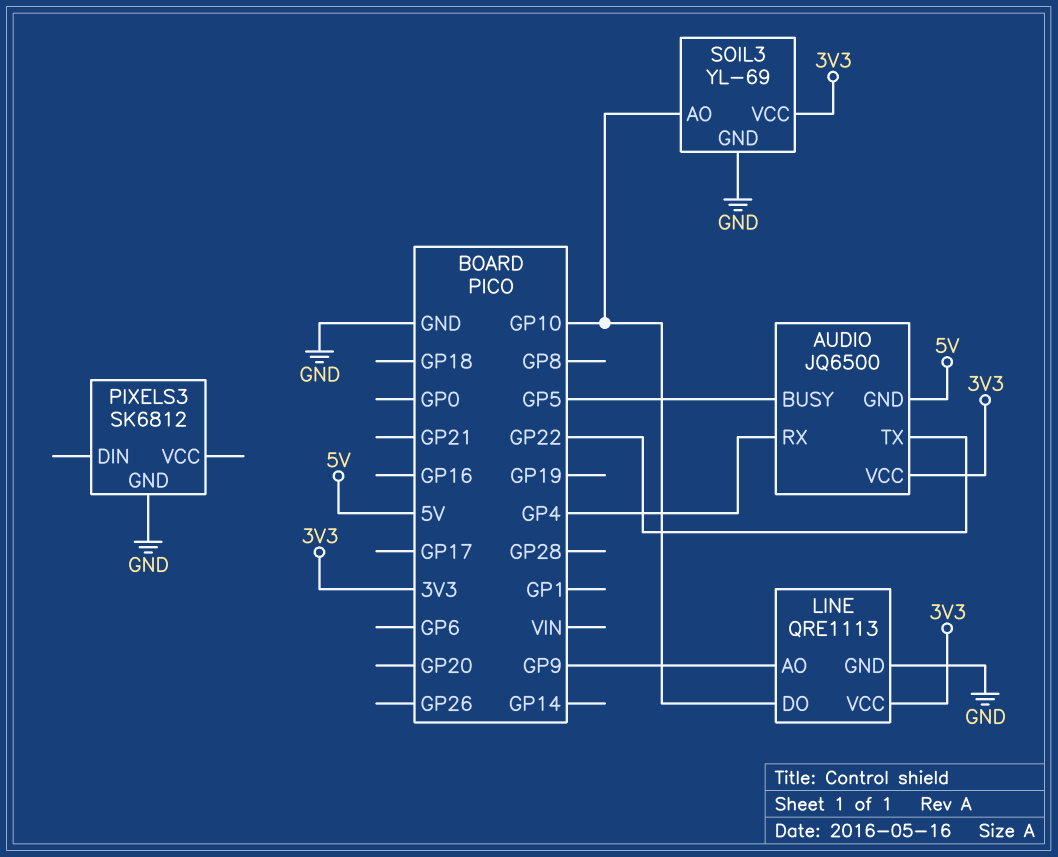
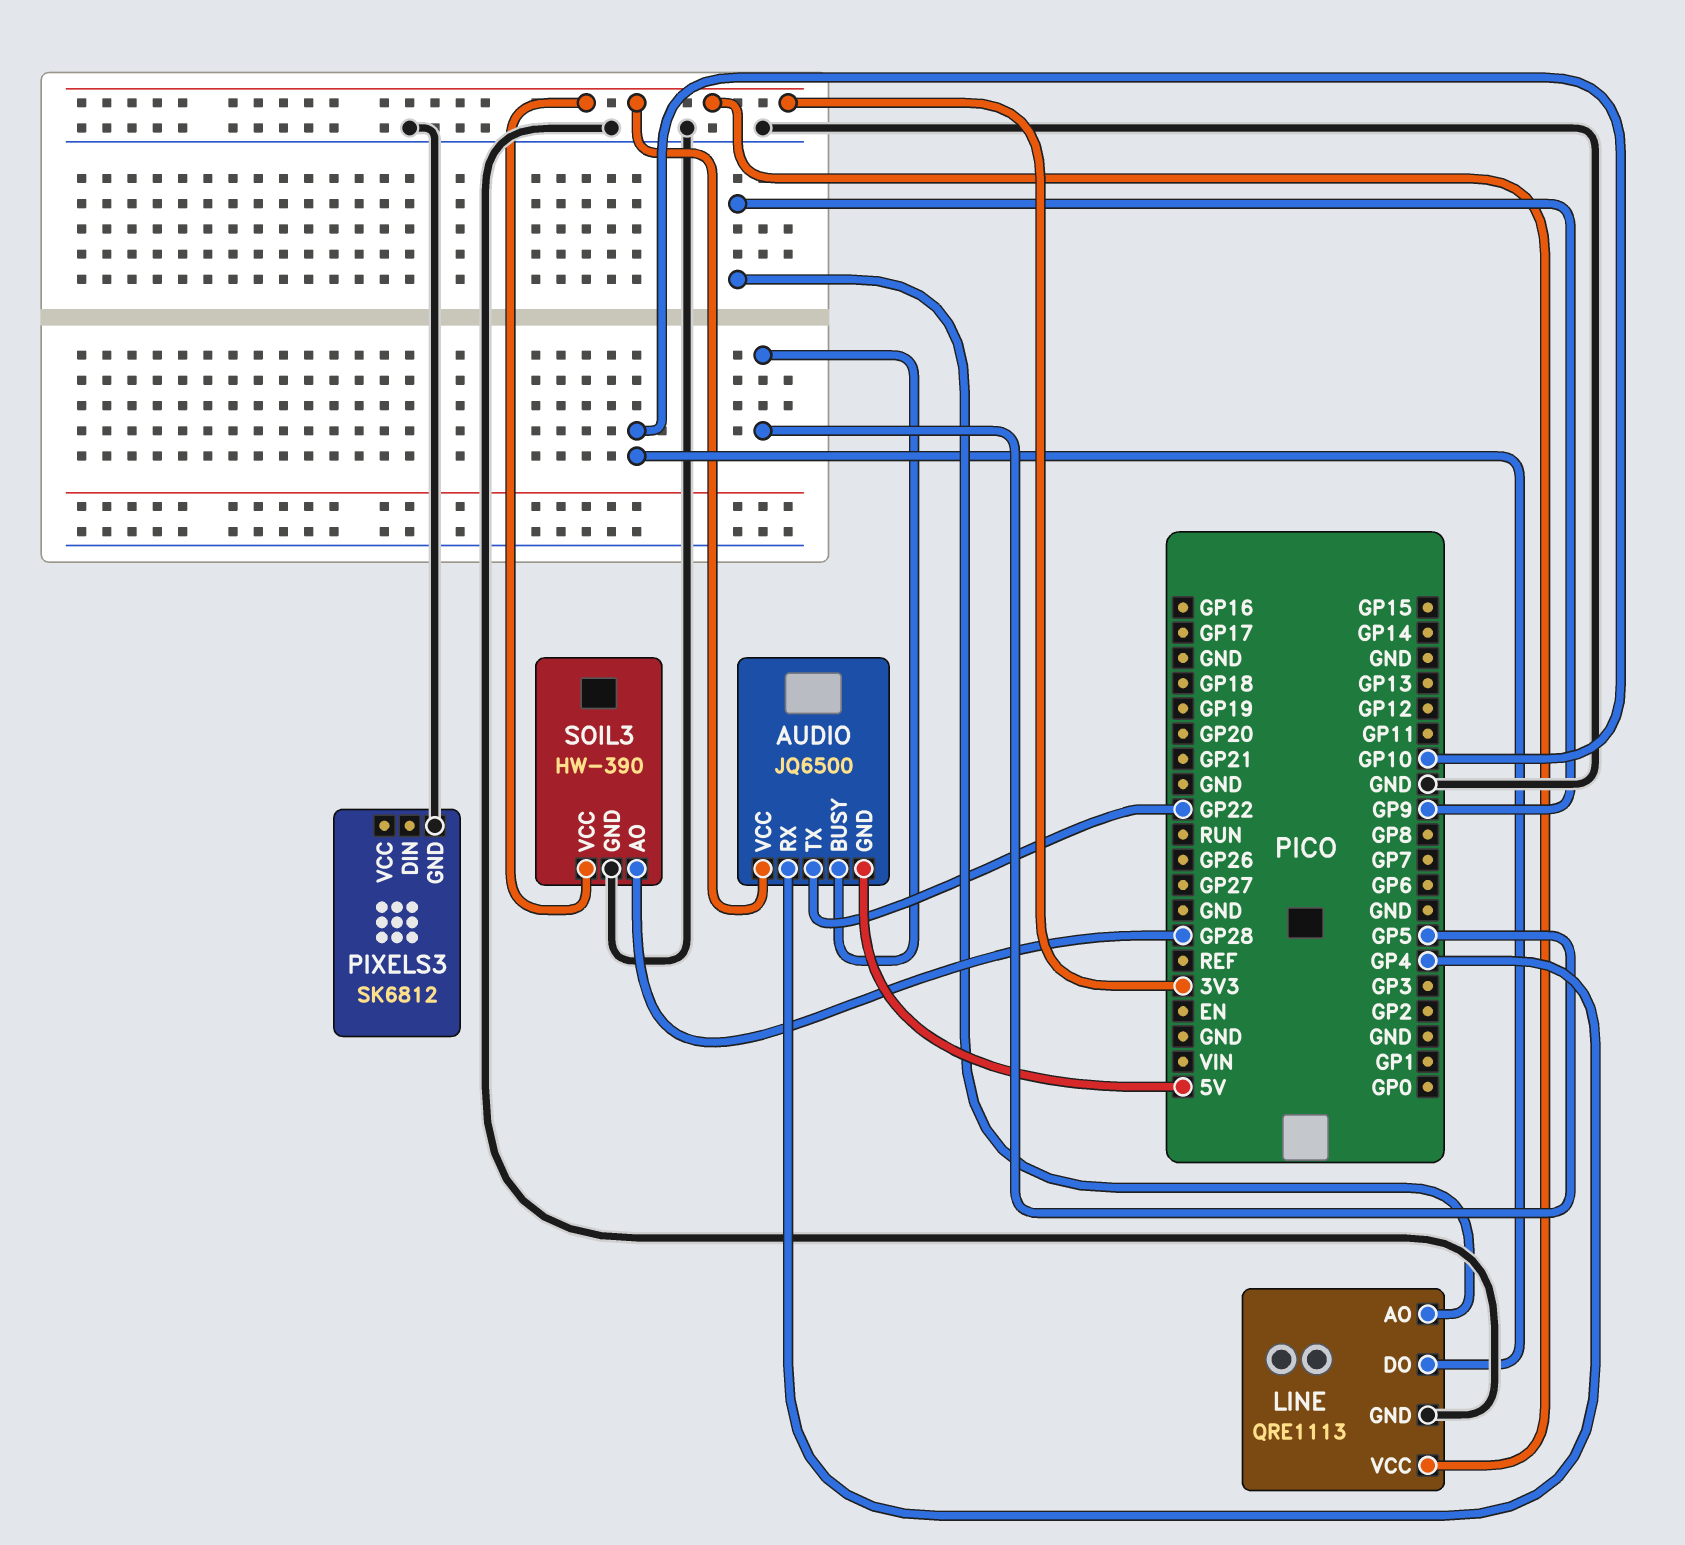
SOIL3: YL-69 -> HW-390
SOIL3 pin AO: GP10 -> GP28

